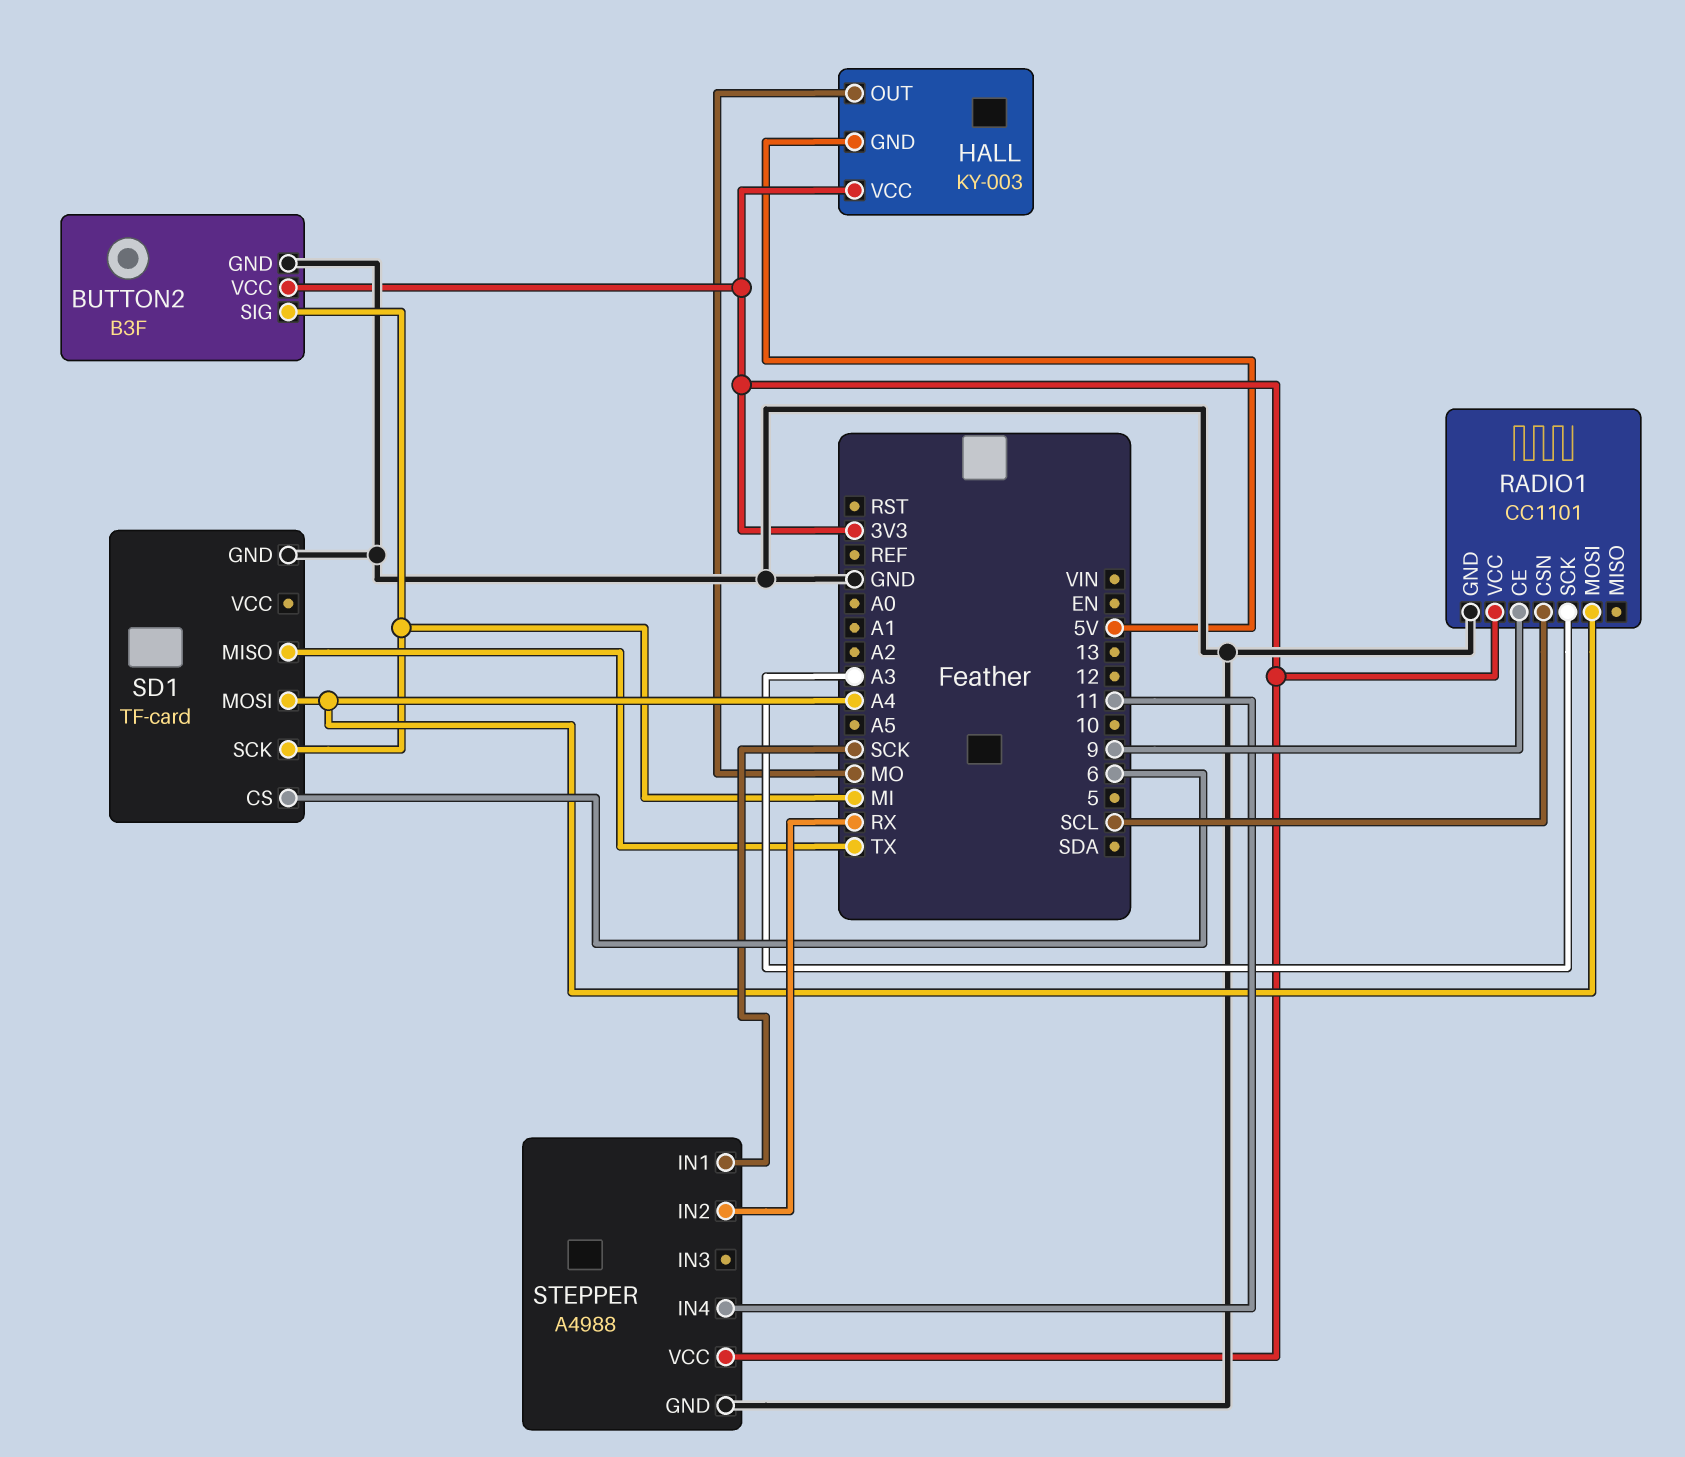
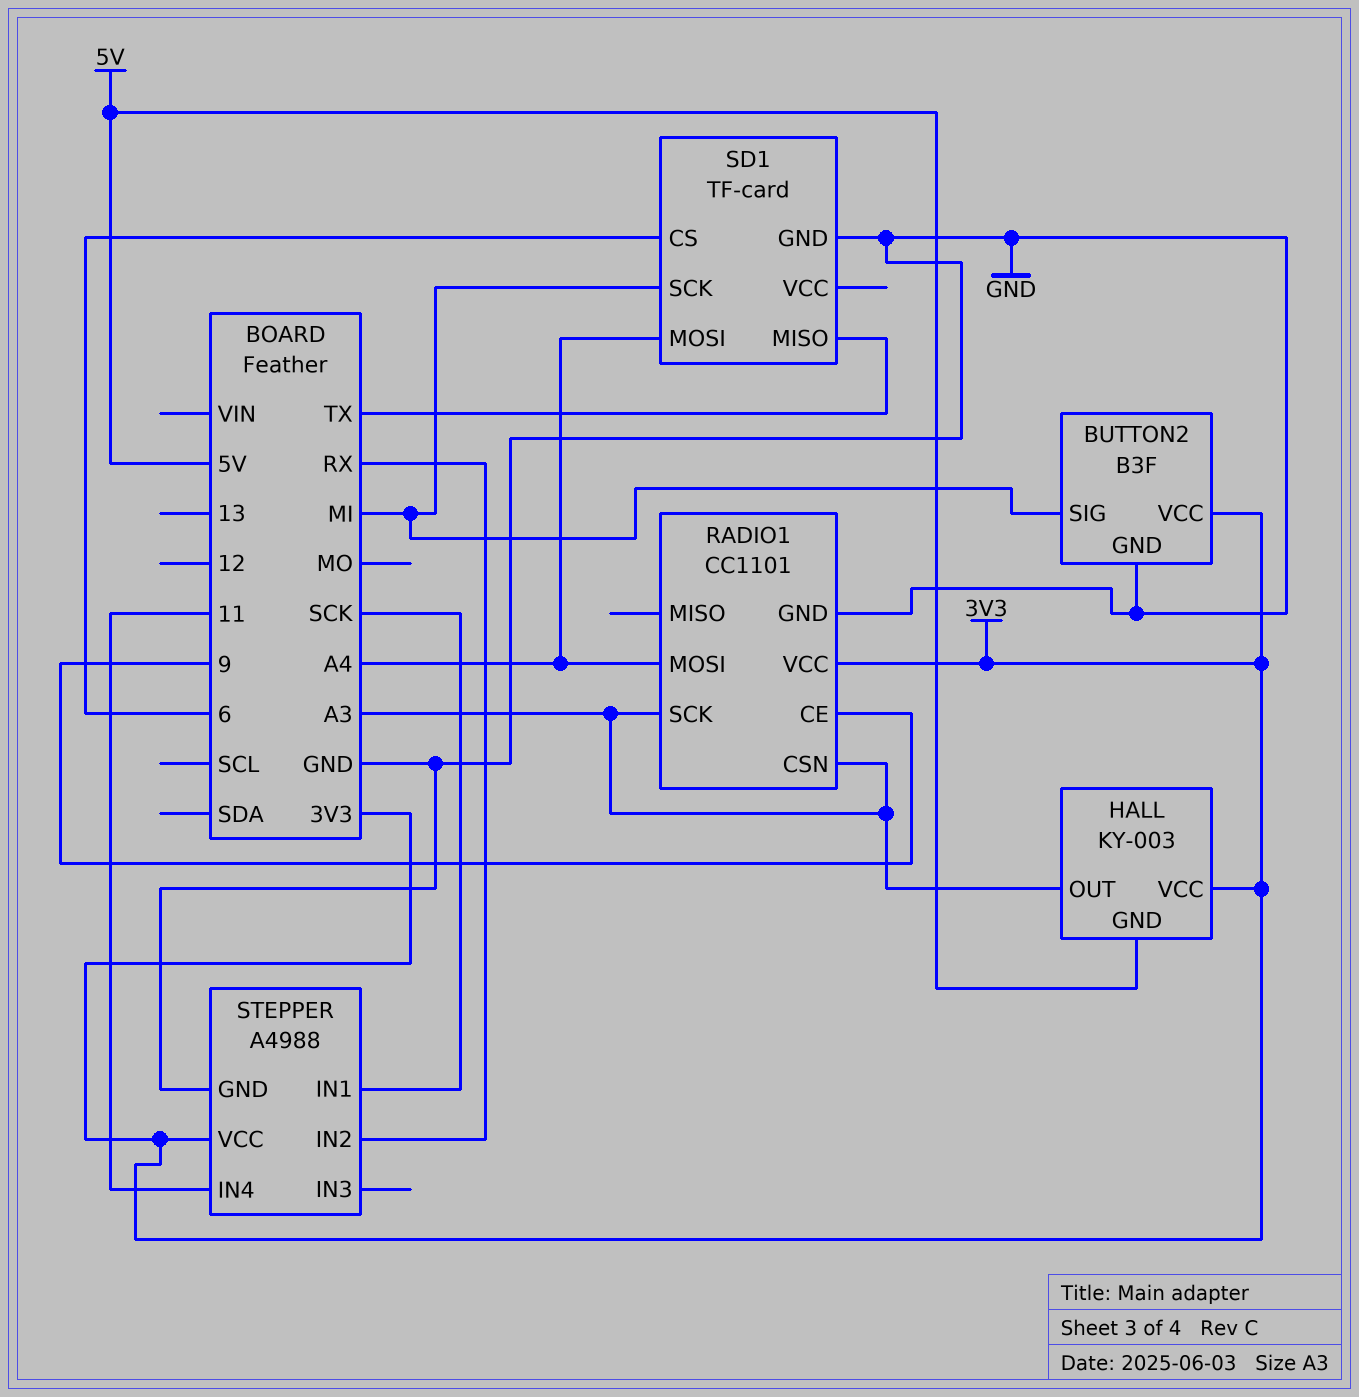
HALL pin OUT: MO -> A3
RADIO1 pin CSN: SCL -> A3

